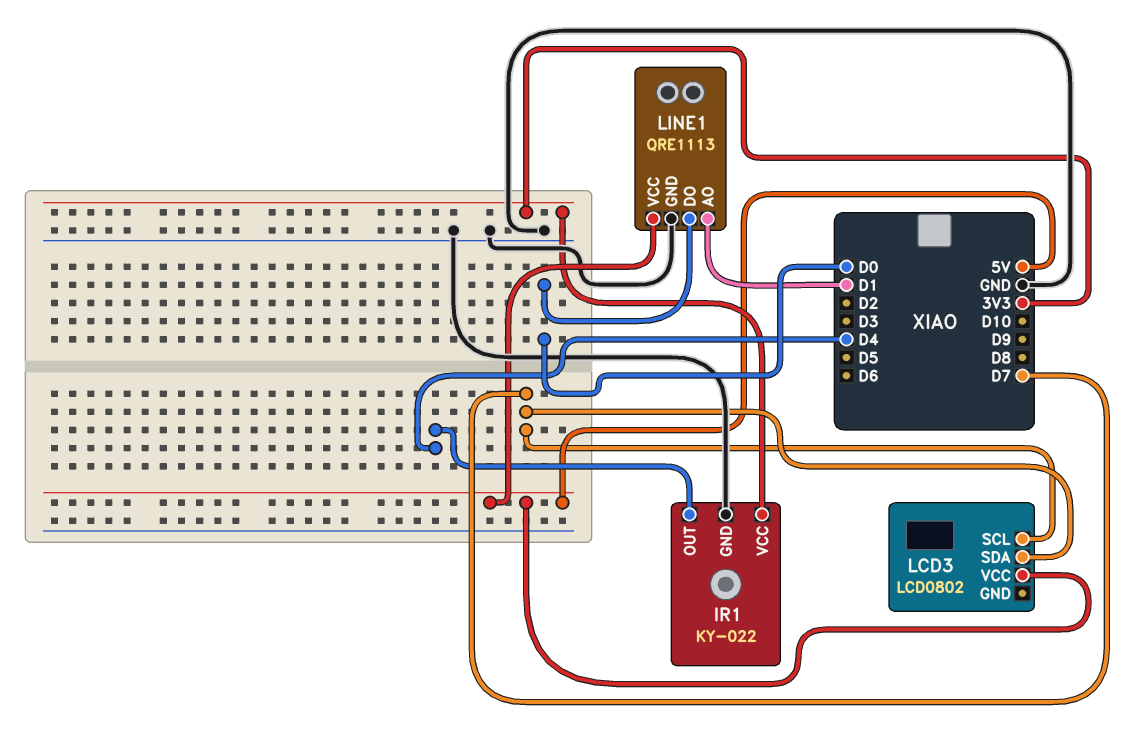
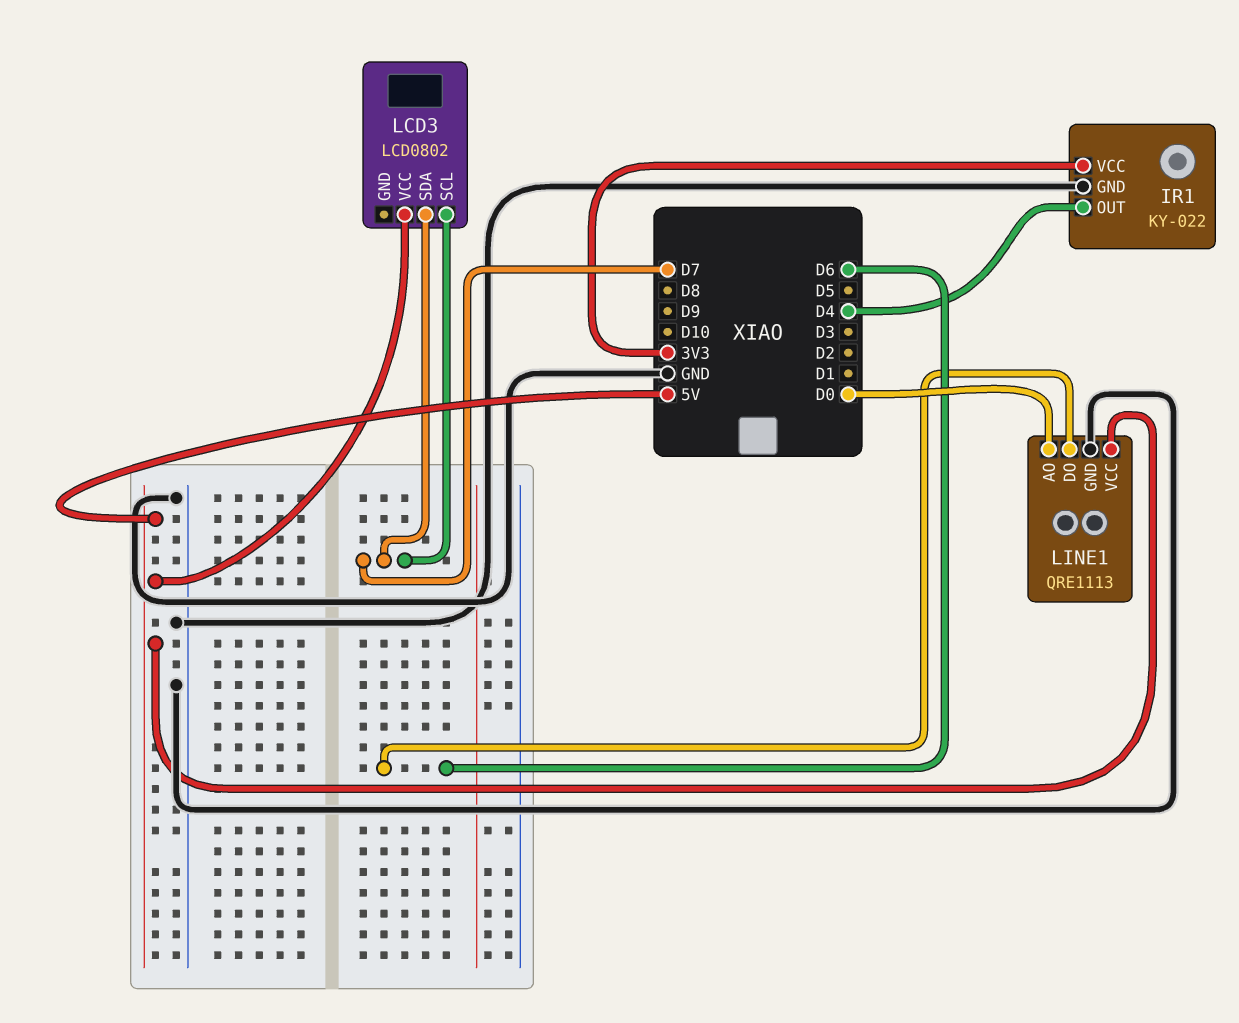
LINE1 pin AO: D1 -> D0
LINE1 pin DO: D0 -> D6

